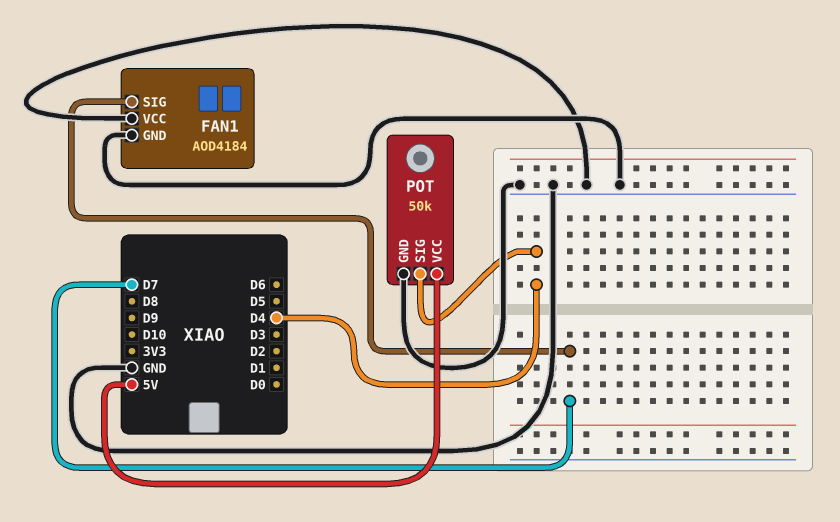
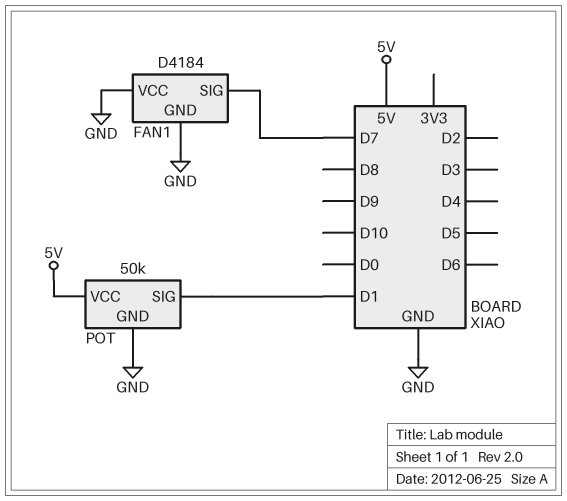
FAN1: AOD4184 -> D4184
POT pin SIG: D4 -> D1

